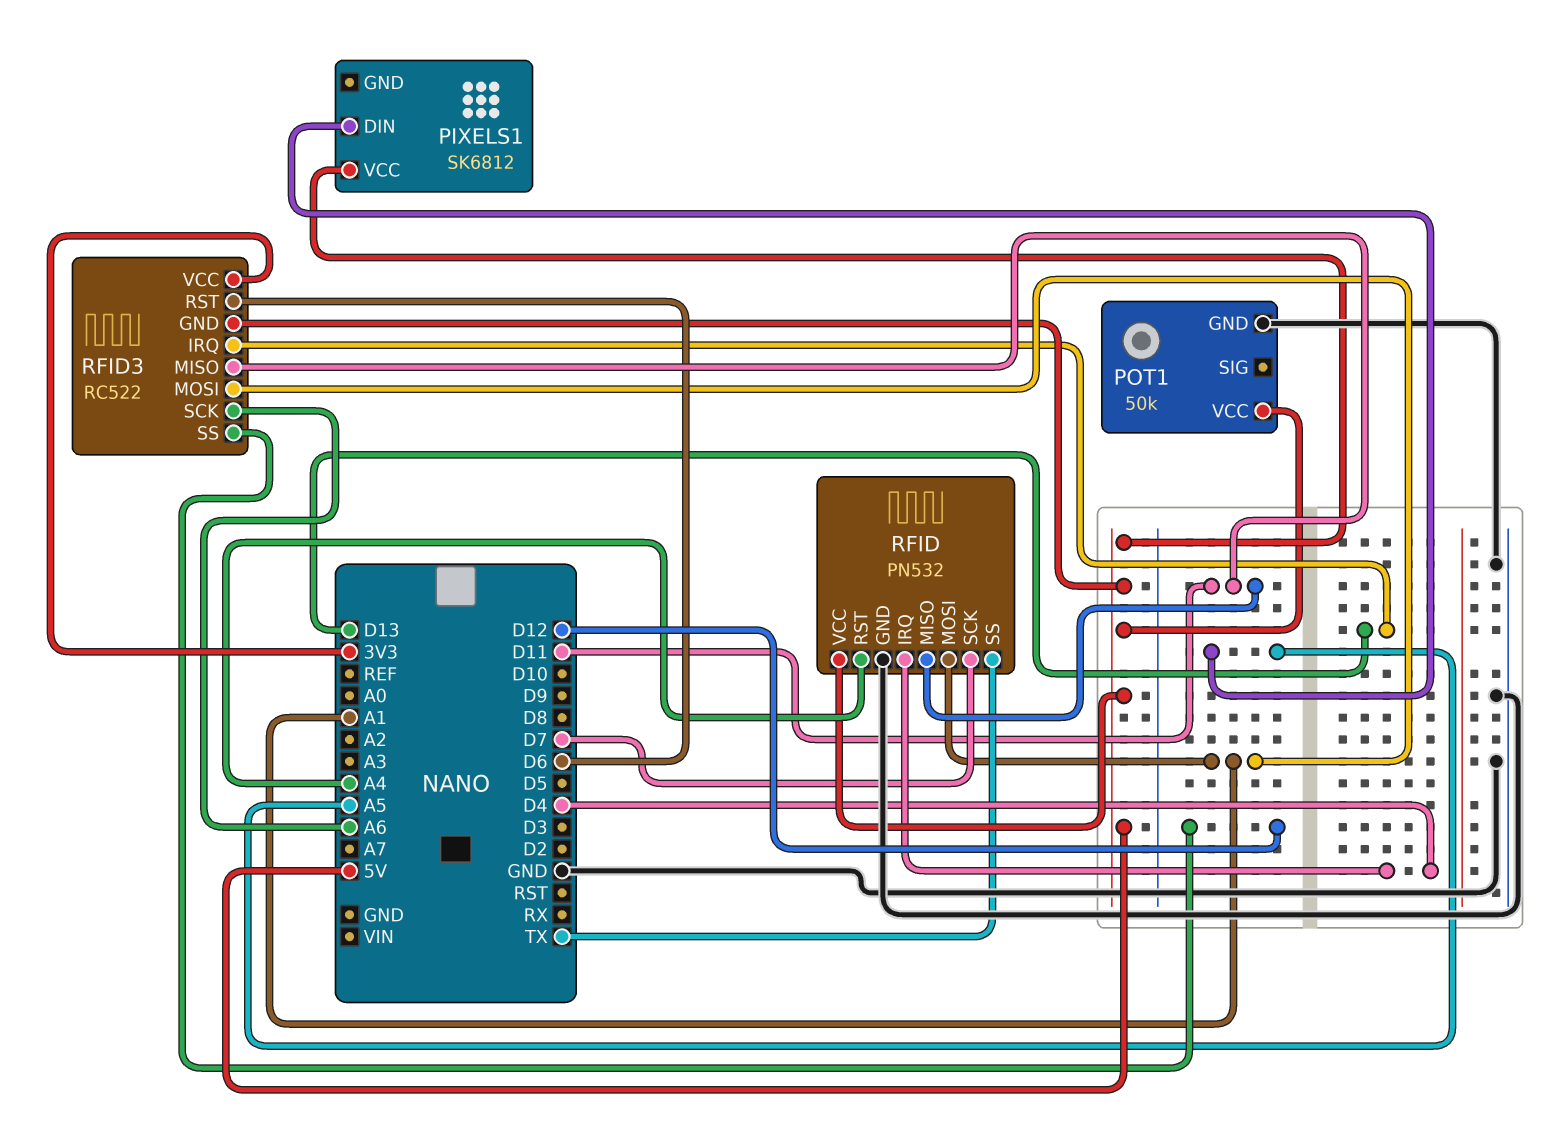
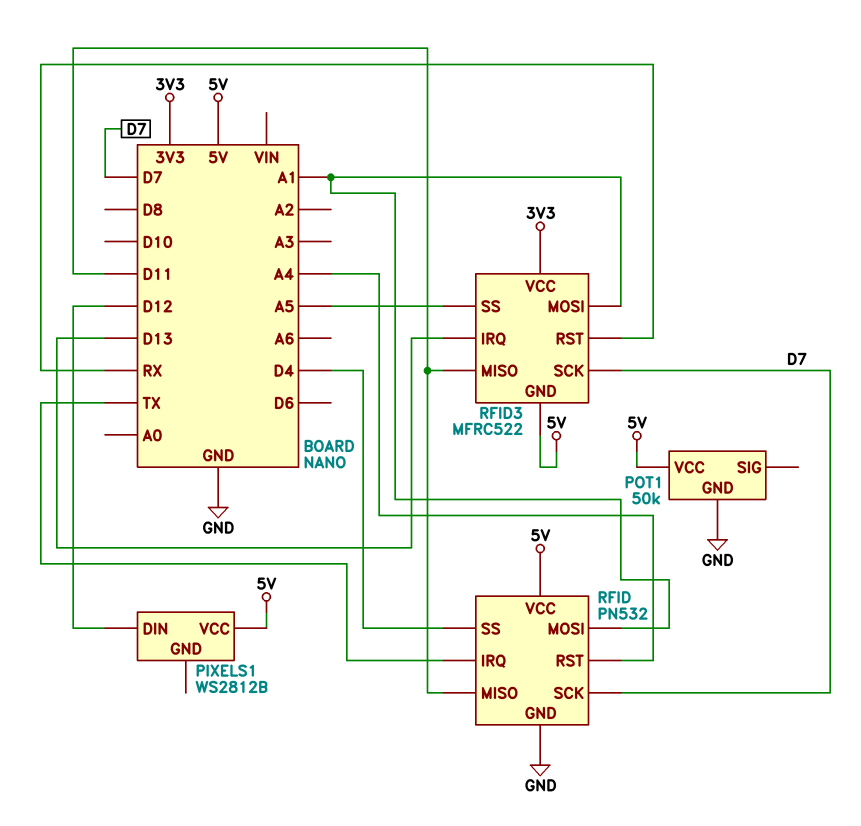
PIXELS1: SK6812 -> WS2812B
PIXELS1 pin DIN: A5 -> D12
RFID pin IRQ: D4 -> TX
RFID pin SS: TX -> D4
RFID3: RC522 -> MFRC522
RFID3 pin RST: D6 -> RX
RFID3 pin SCK: A6 -> D7
RFID3 pin SS: D12 -> A5

